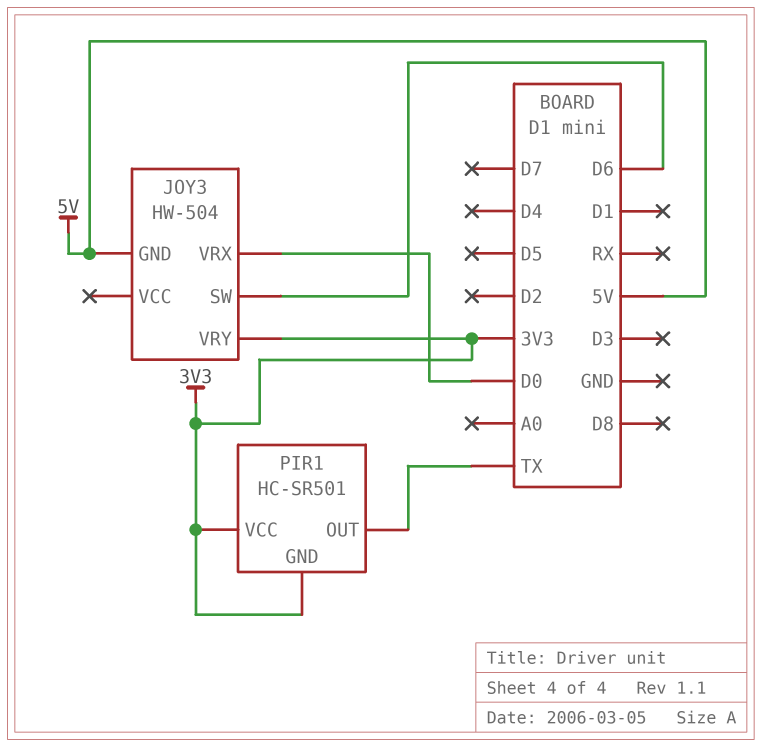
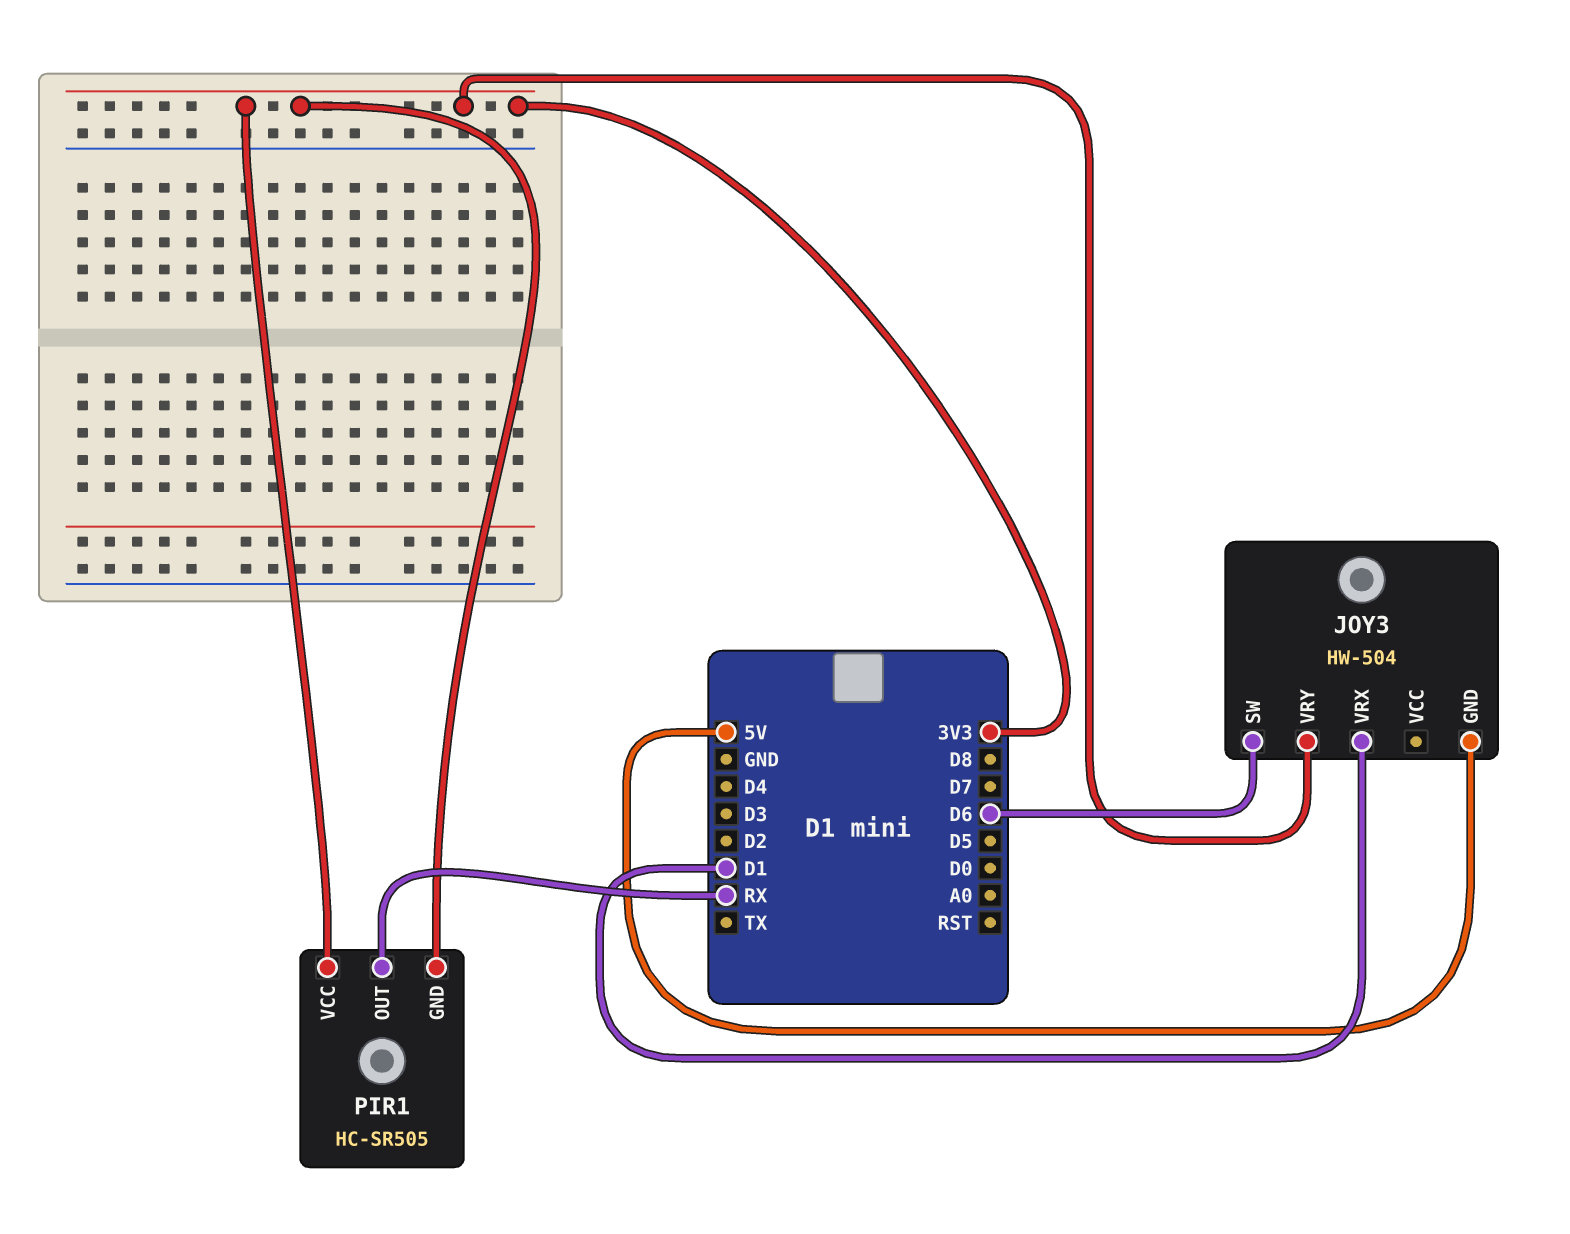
JOY3 pin VRX: D0 -> D1
PIR1: HC-SR501 -> HC-SR505
PIR1 pin OUT: TX -> RX

